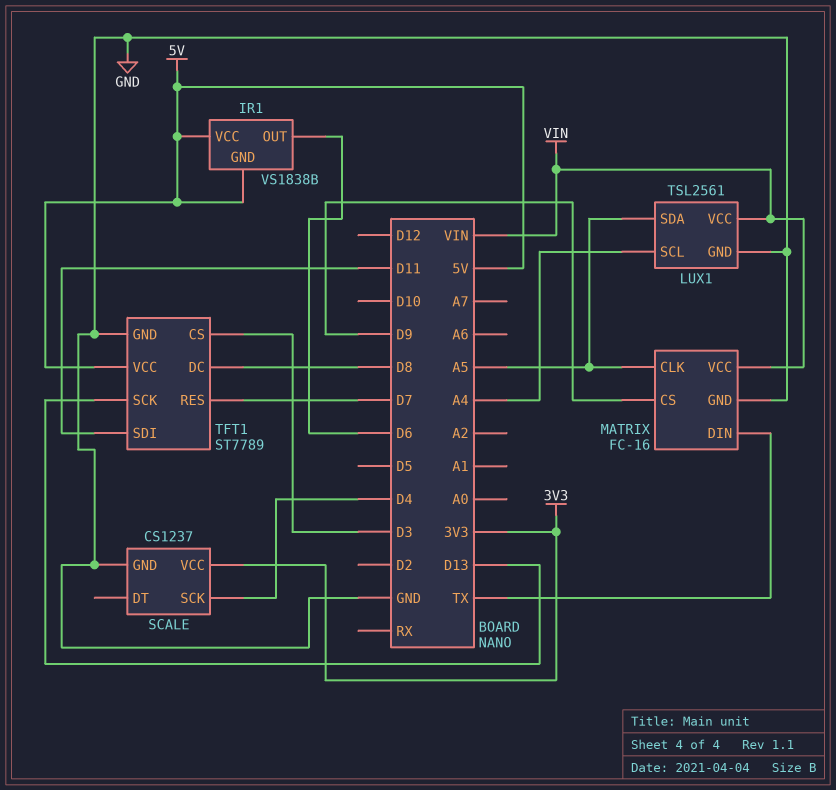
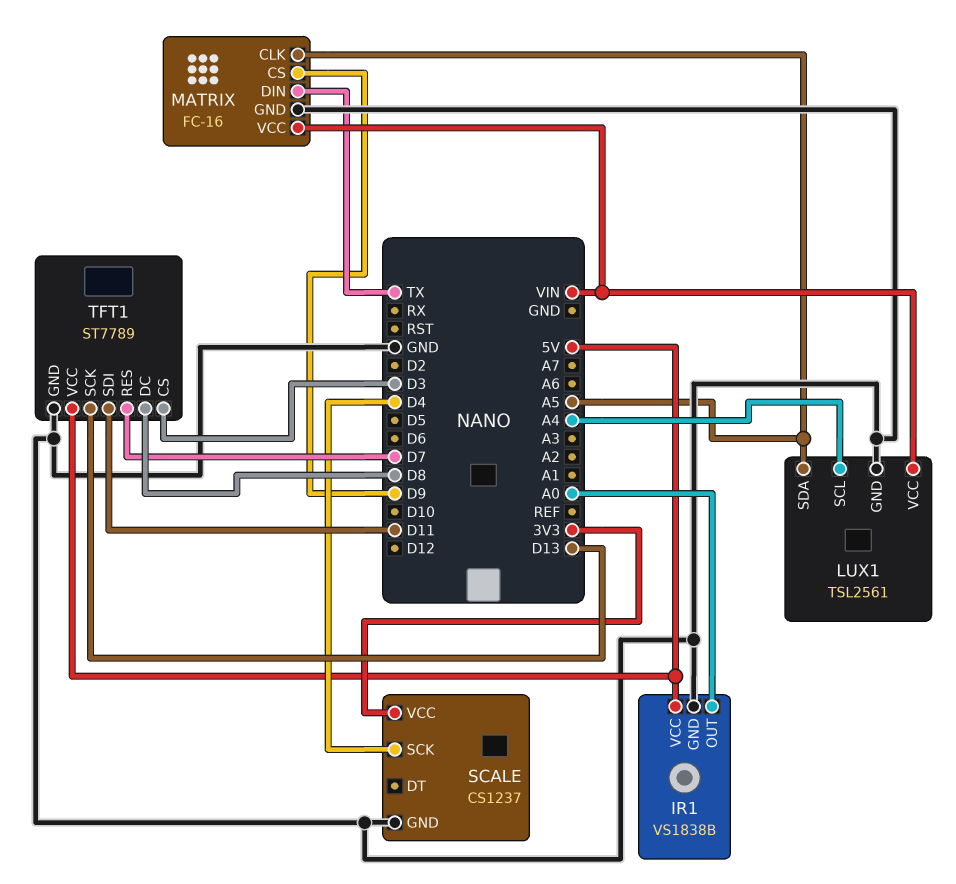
IR1 pin GND: 5V -> GND
IR1 pin OUT: D6 -> A0

